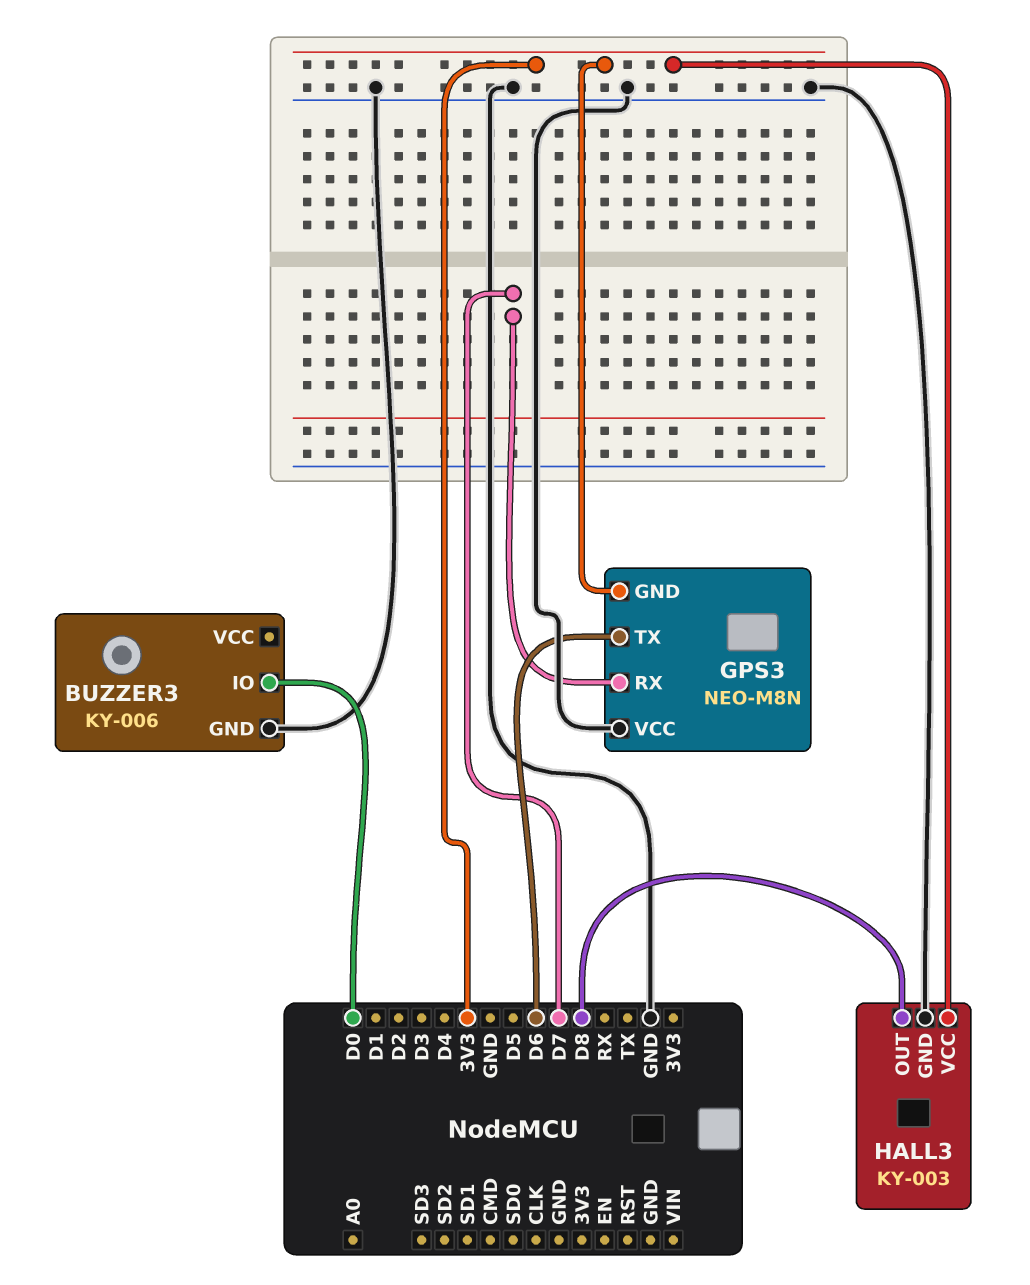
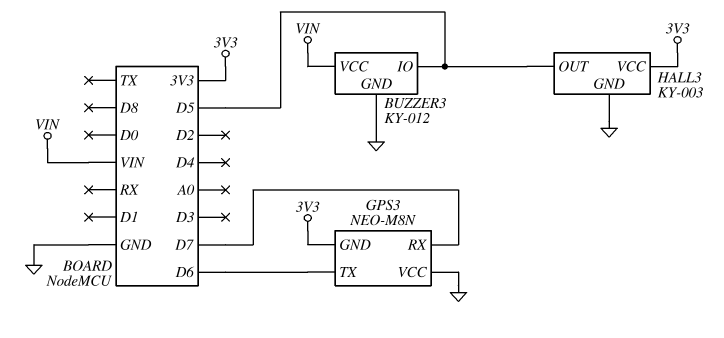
BUZZER3: KY-006 -> KY-012
BUZZER3 pin IO: D0 -> D5
BUZZER3 pin VCC: none -> VIN
HALL3 pin OUT: D8 -> D5

